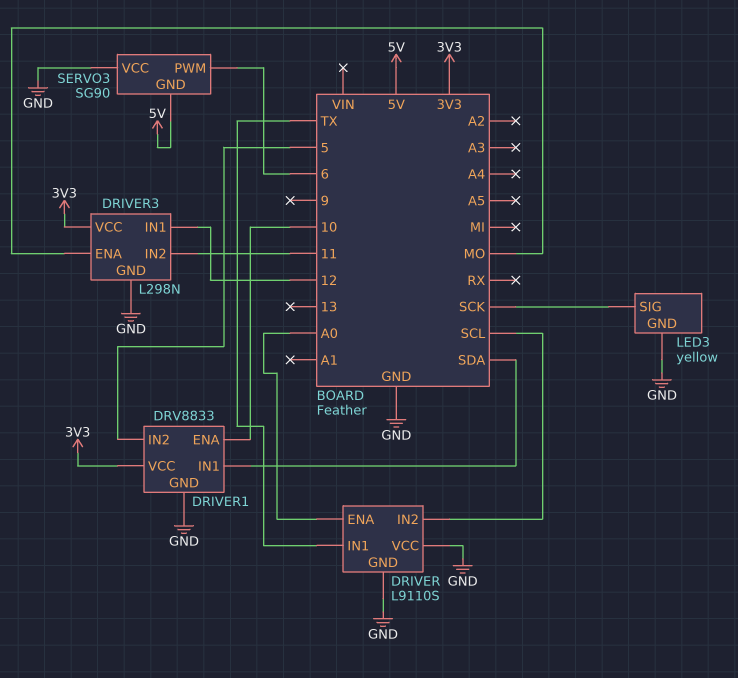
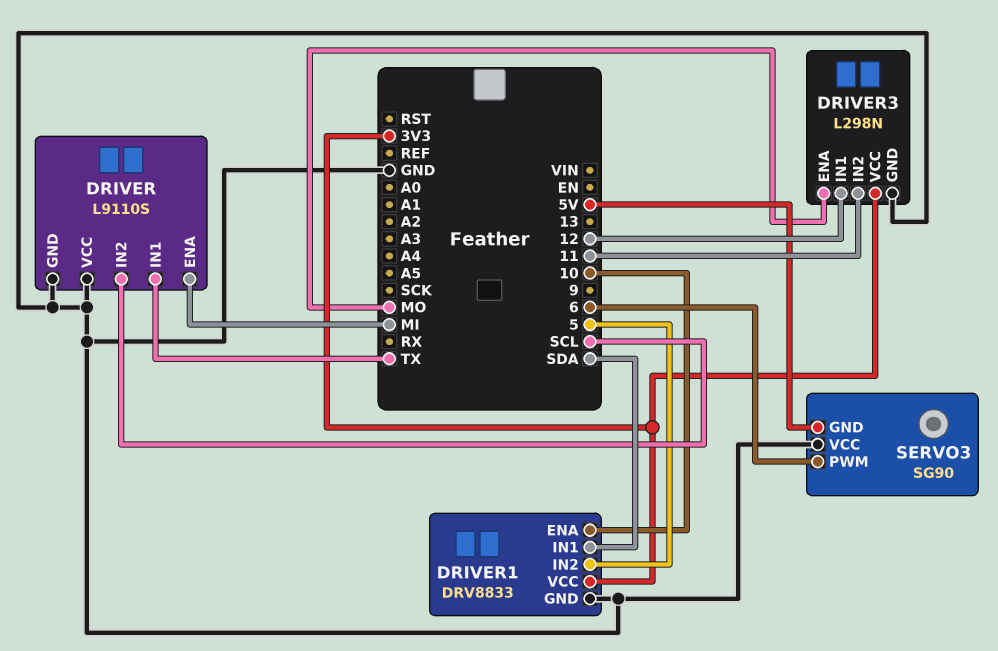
DRIVER pin ENA: A0 -> MI
LED3: yellow -> none
LED3 pin GND: GND -> none
LED3 pin SIG: SCK -> none

